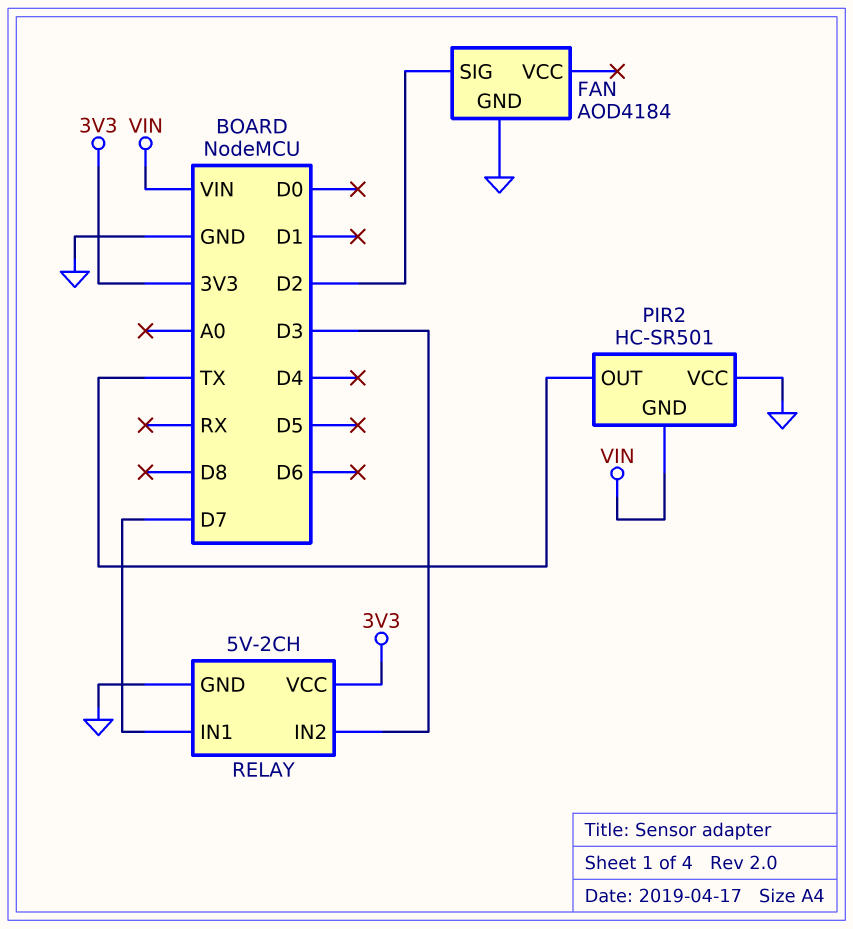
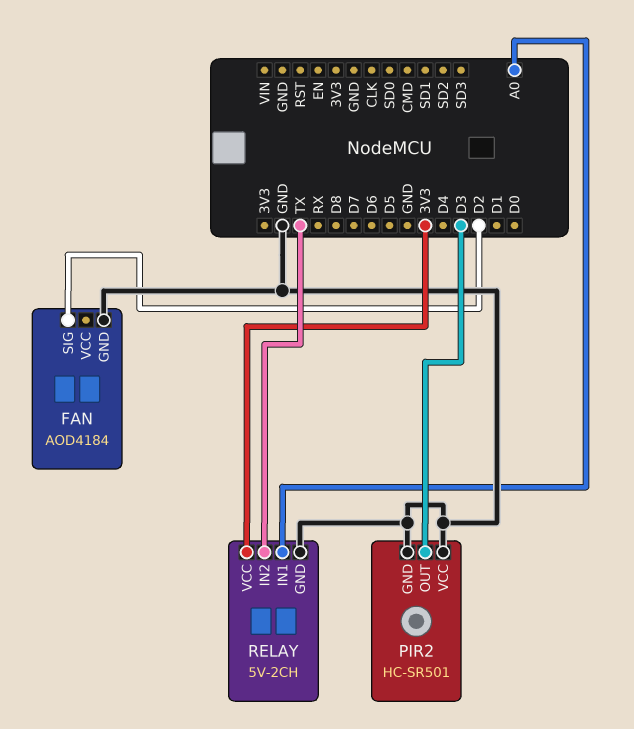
PIR2 pin GND: VIN -> GND
PIR2 pin OUT: TX -> D3
RELAY pin IN1: D7 -> A0
RELAY pin IN2: D3 -> TX

